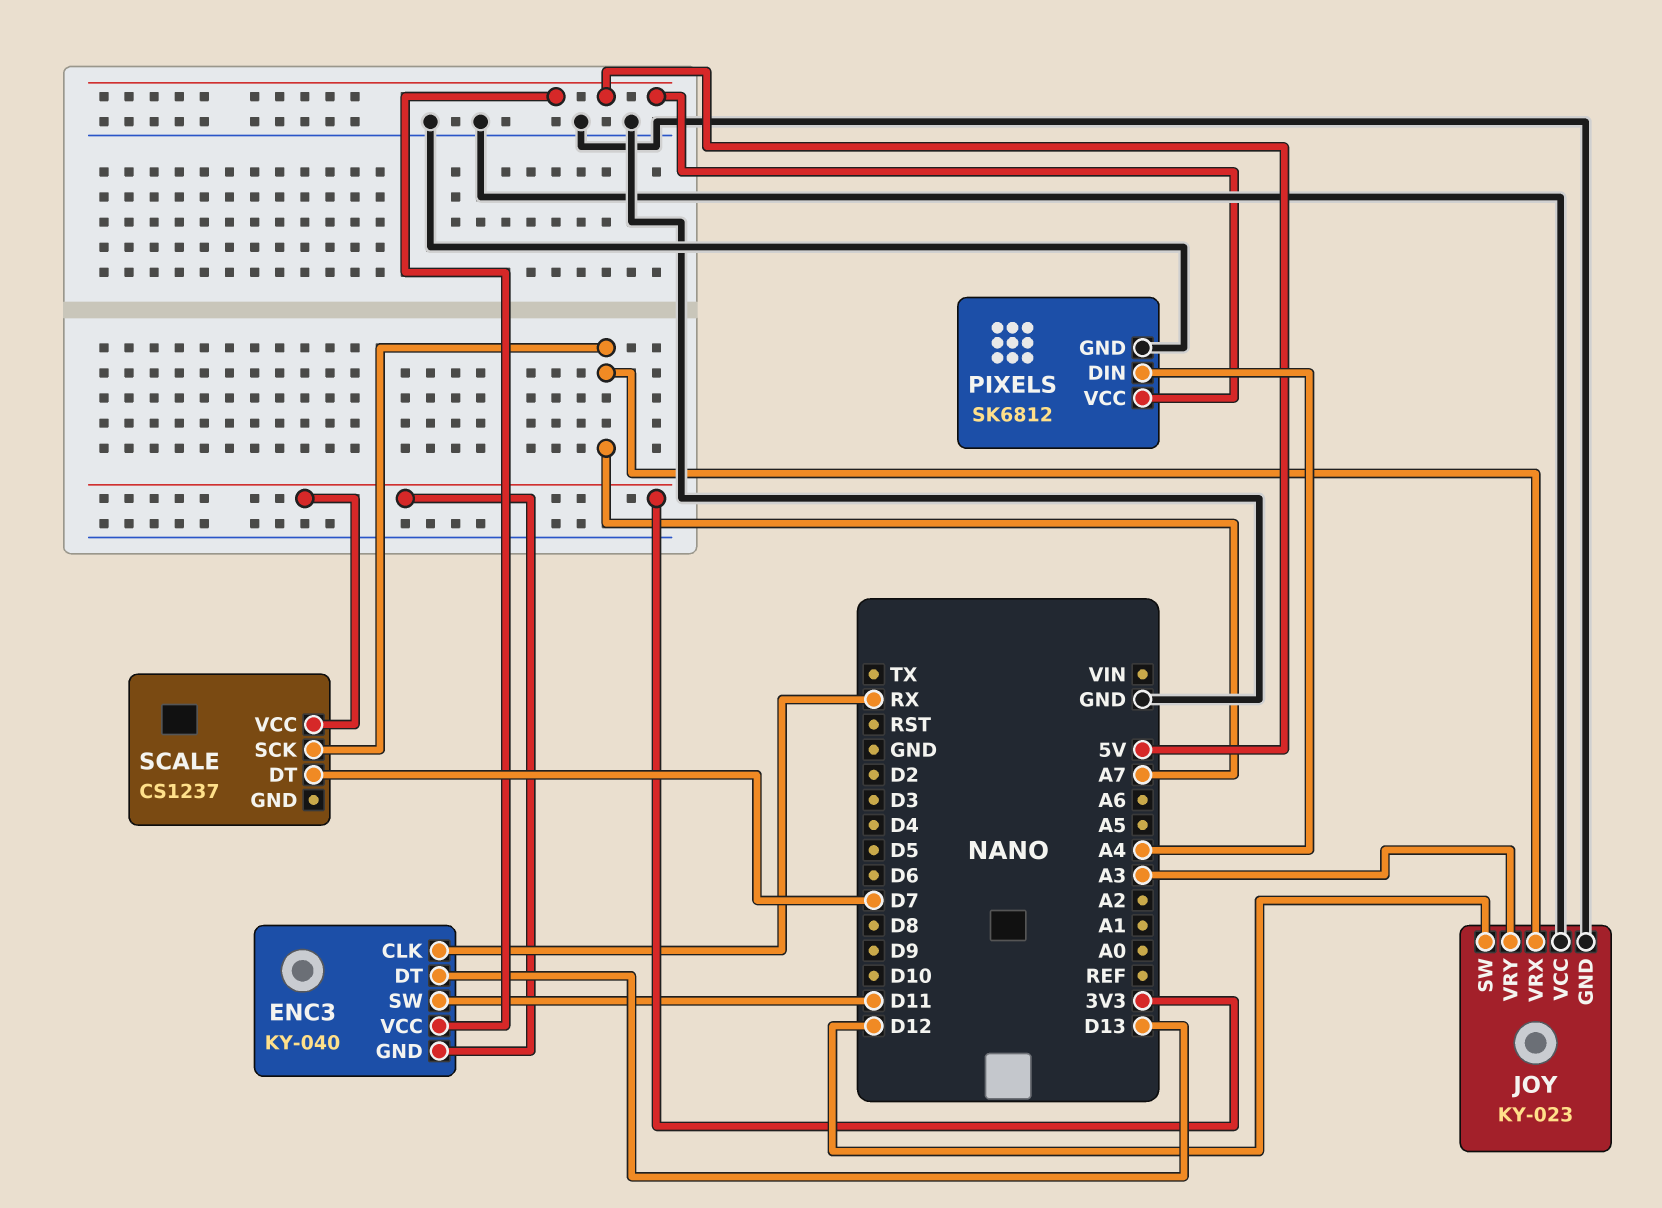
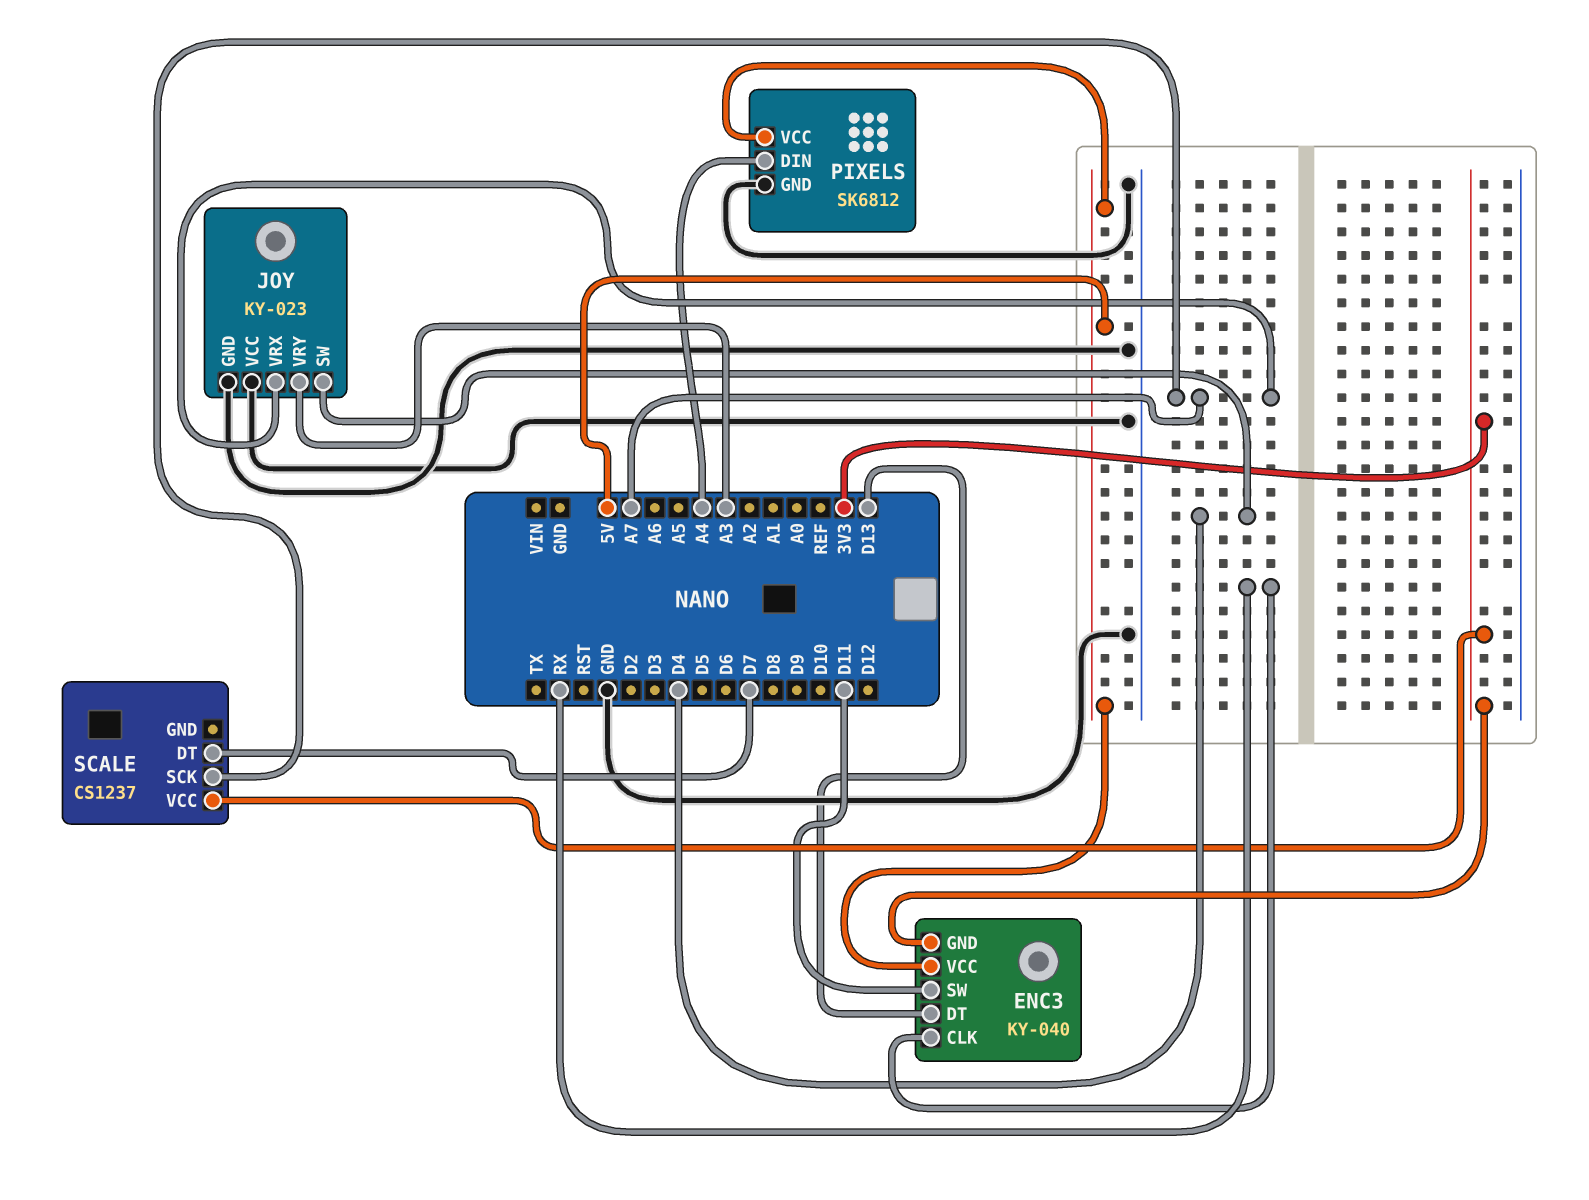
JOY pin SW: D12 -> D4

